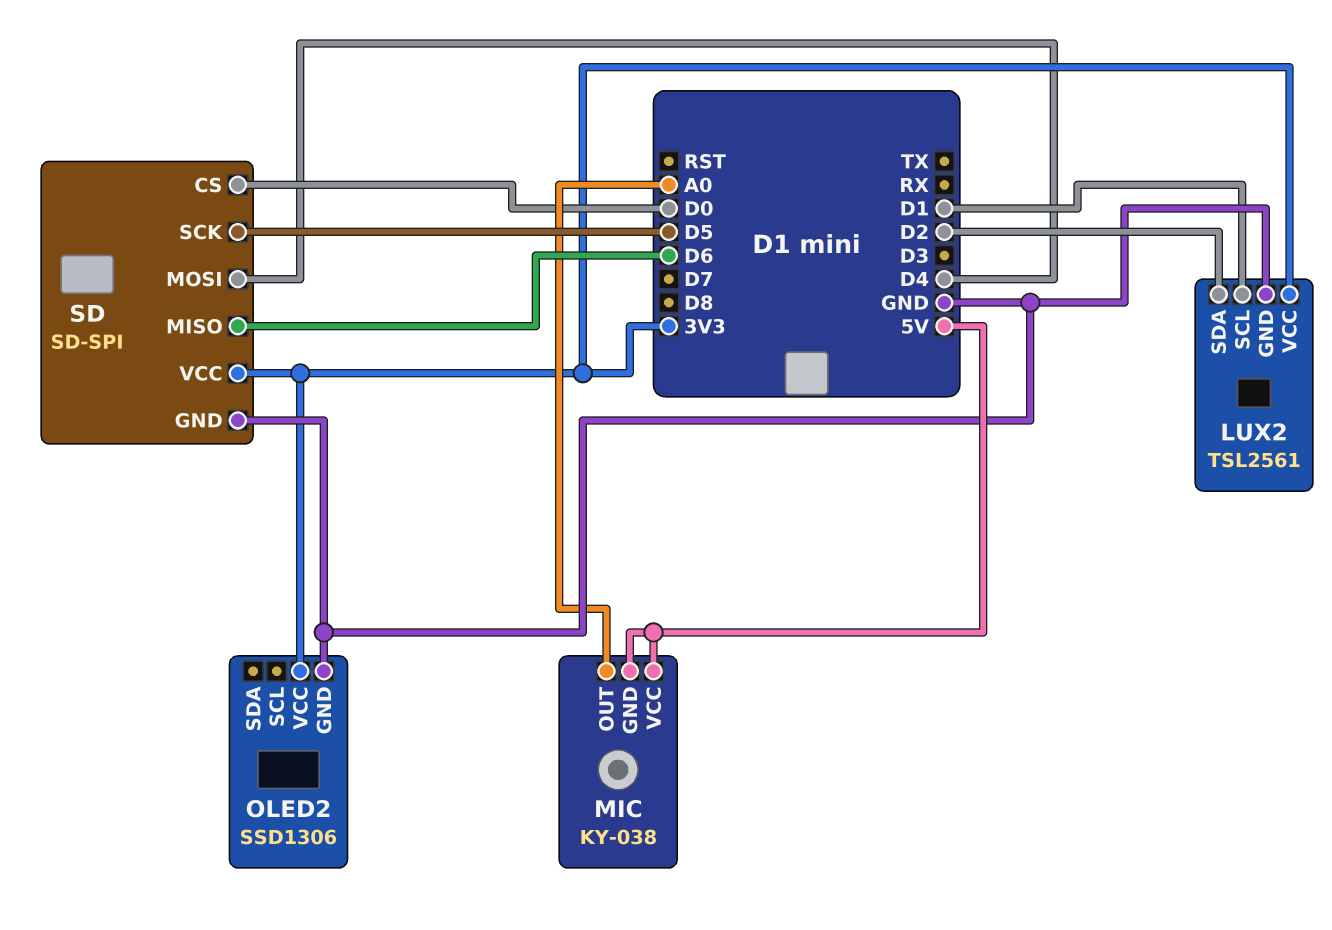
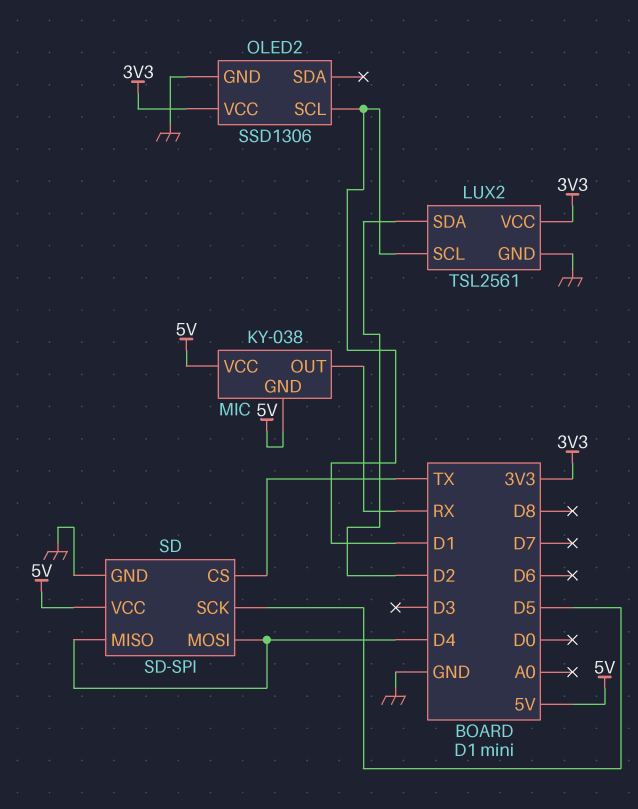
MIC pin OUT: A0 -> RX
OLED2 pin SCL: none -> D1
SD pin CS: D0 -> TX
SD pin MISO: D6 -> D4
SD pin VCC: 3V3 -> 5V

